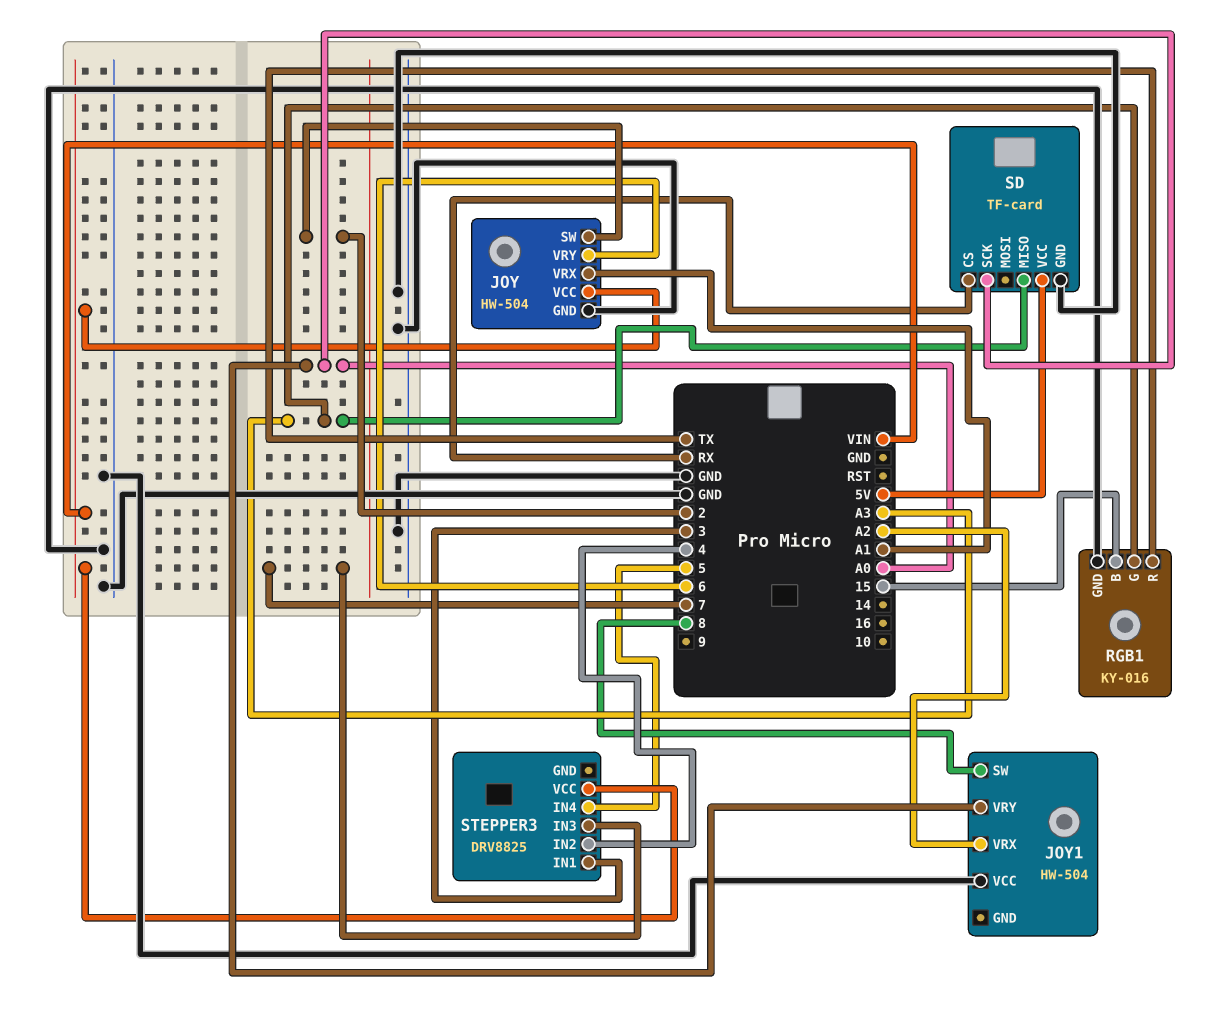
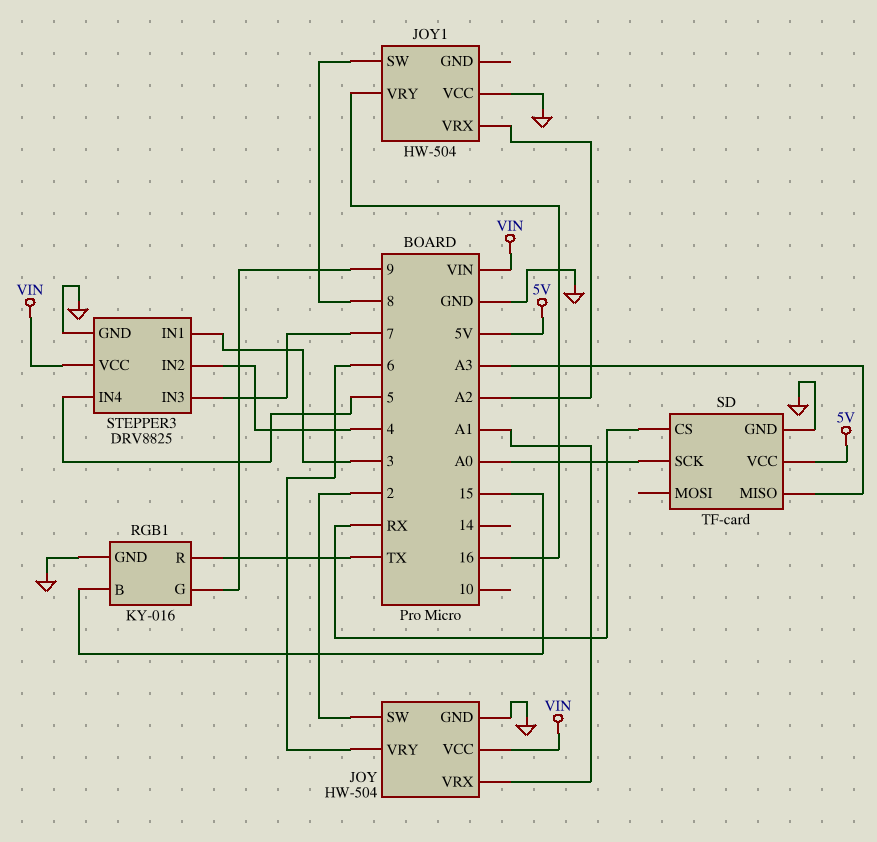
JOY1 pin VRY: A0 -> 16
RGB1 pin G: A3 -> 9
STEPPER3 pin GND: none -> GND

